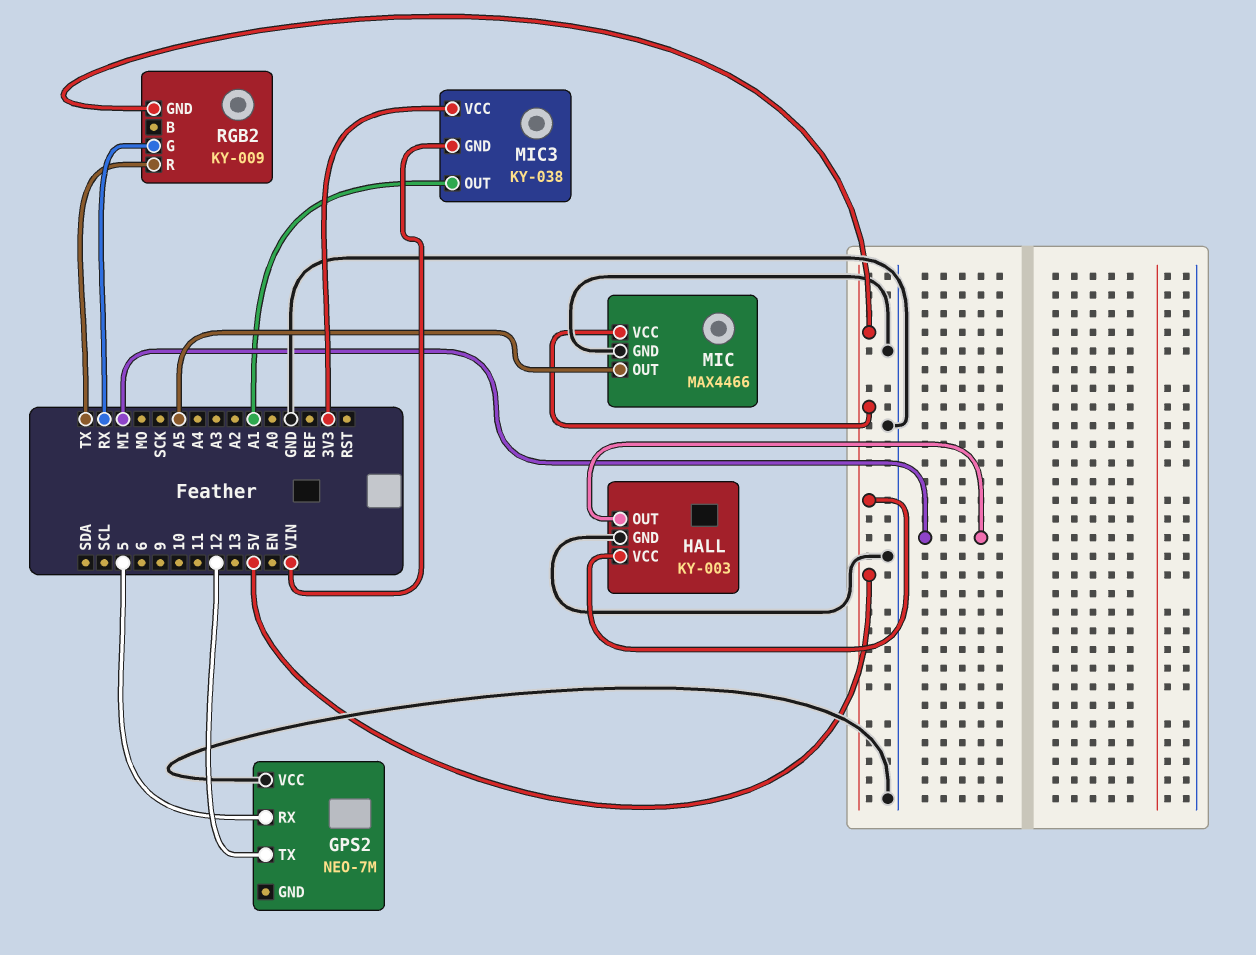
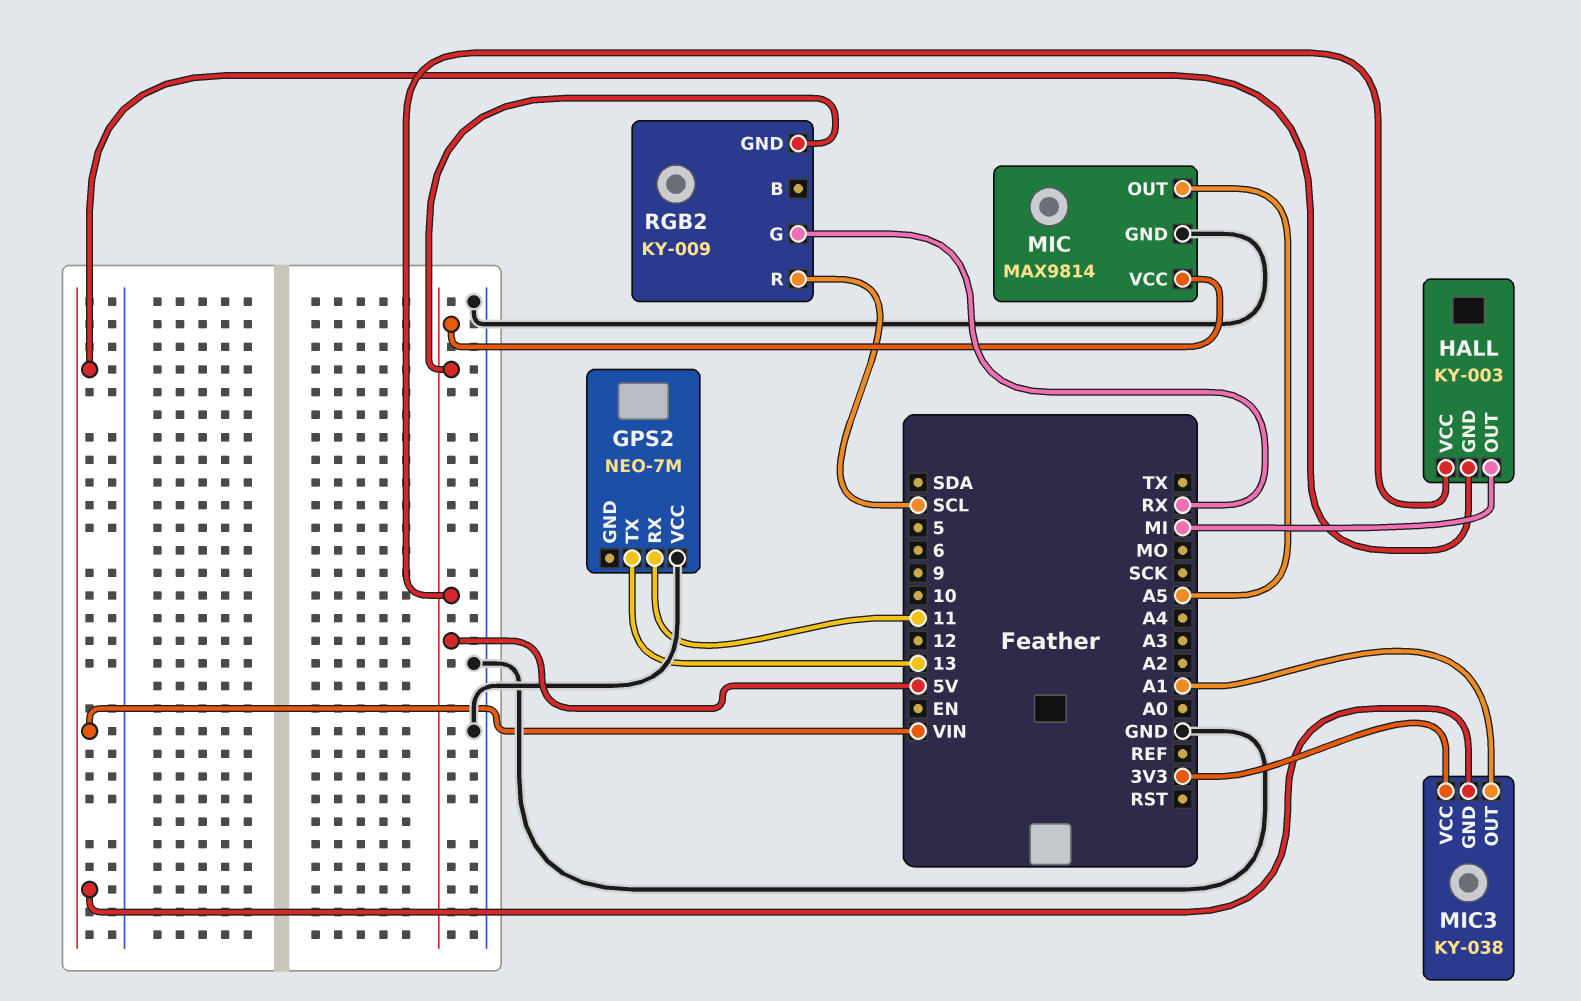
GPS2 pin RX: 5 -> 11
GPS2 pin TX: 12 -> 13
HALL pin GND: GND -> VIN
MIC: MAX4466 -> MAX9814
RGB2 pin R: TX -> SCL

